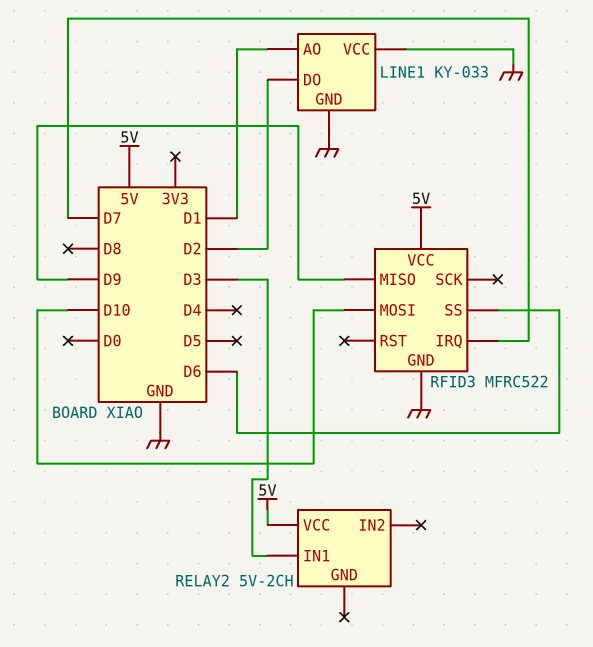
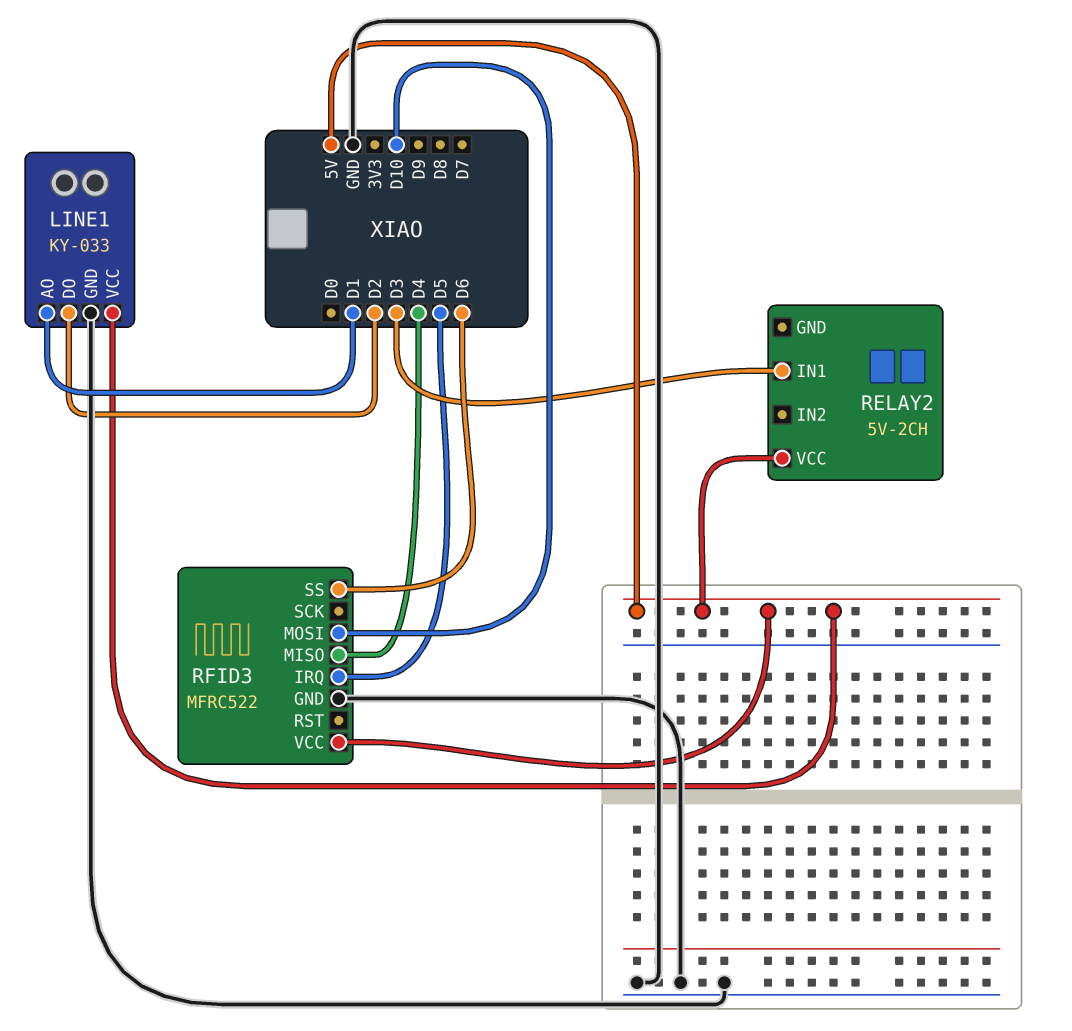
LINE1 pin VCC: GND -> 5V
RFID3 pin IRQ: D7 -> D5
RFID3 pin MISO: D9 -> D4

